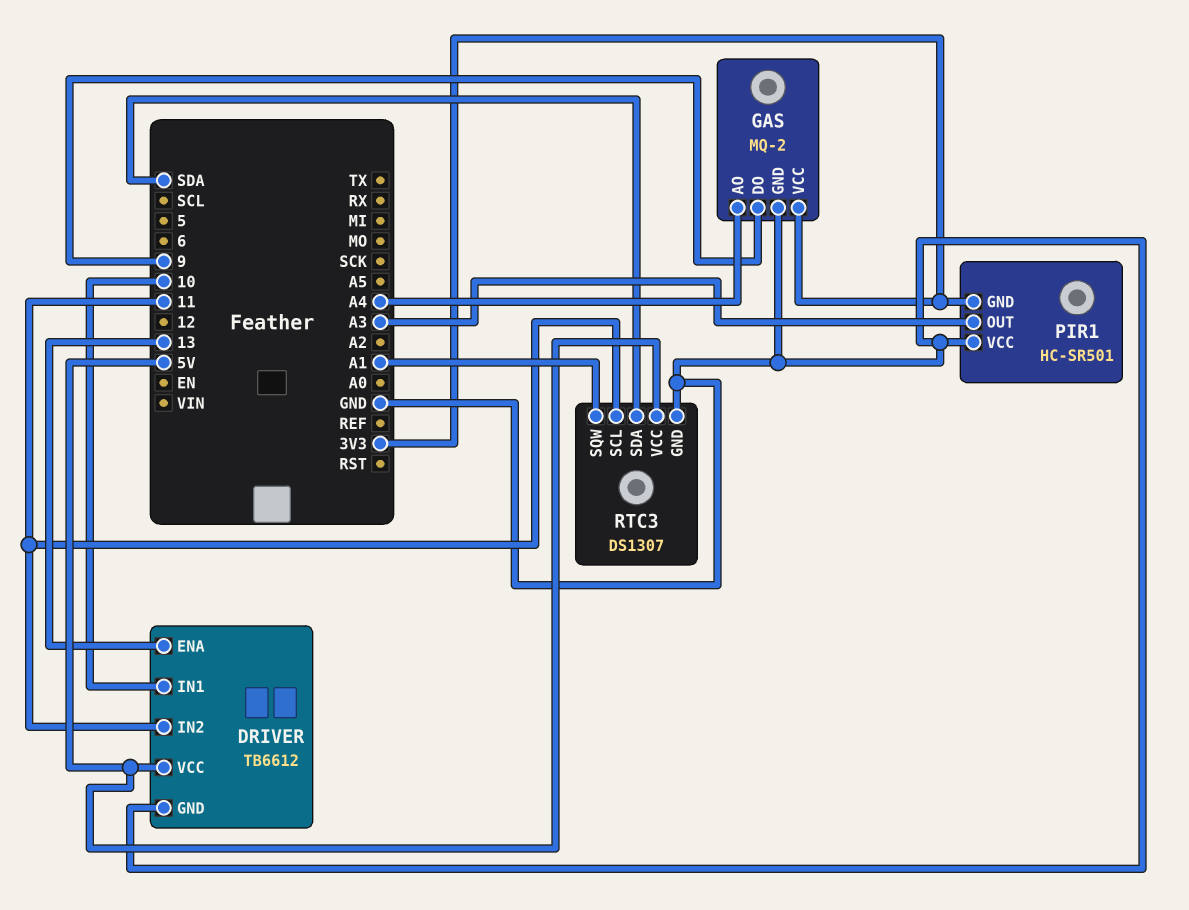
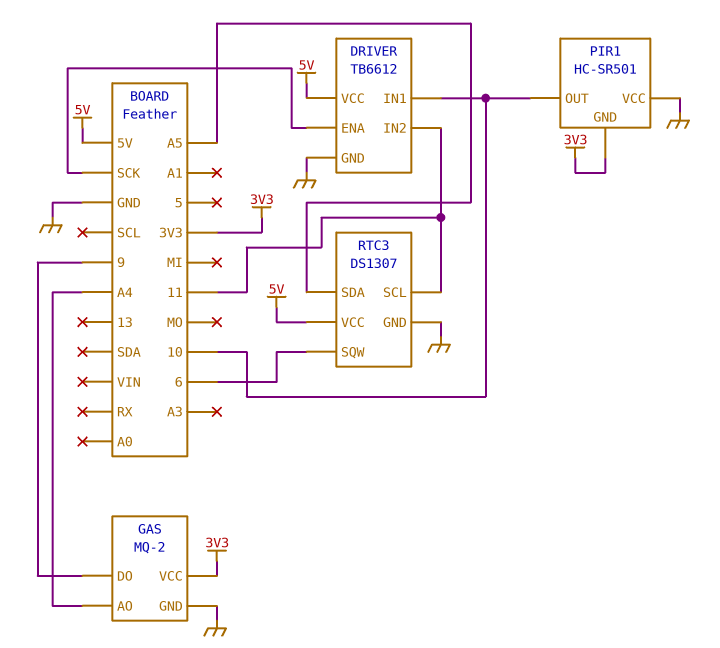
DRIVER pin ENA: 13 -> SCK
PIR1 pin OUT: A3 -> 10
RTC3 pin SDA: SDA -> A5
RTC3 pin SQW: A1 -> 6

